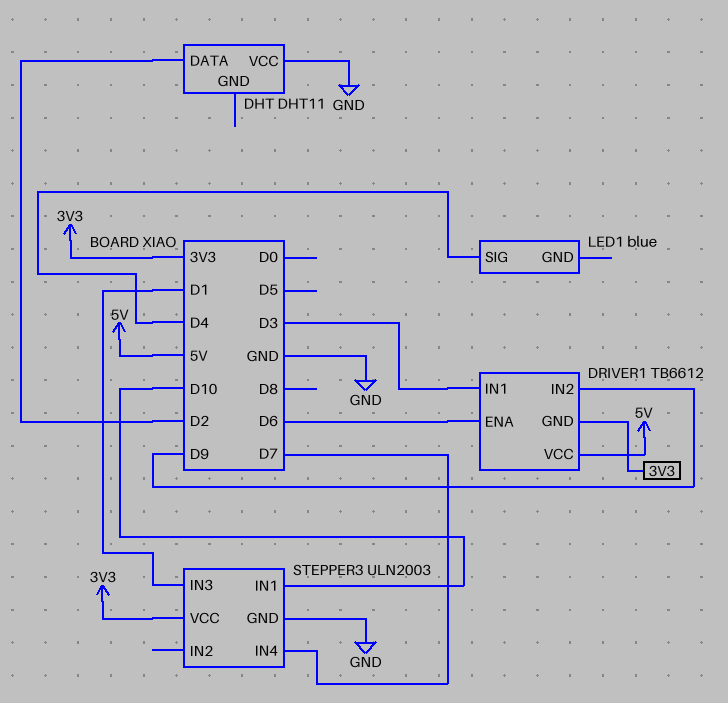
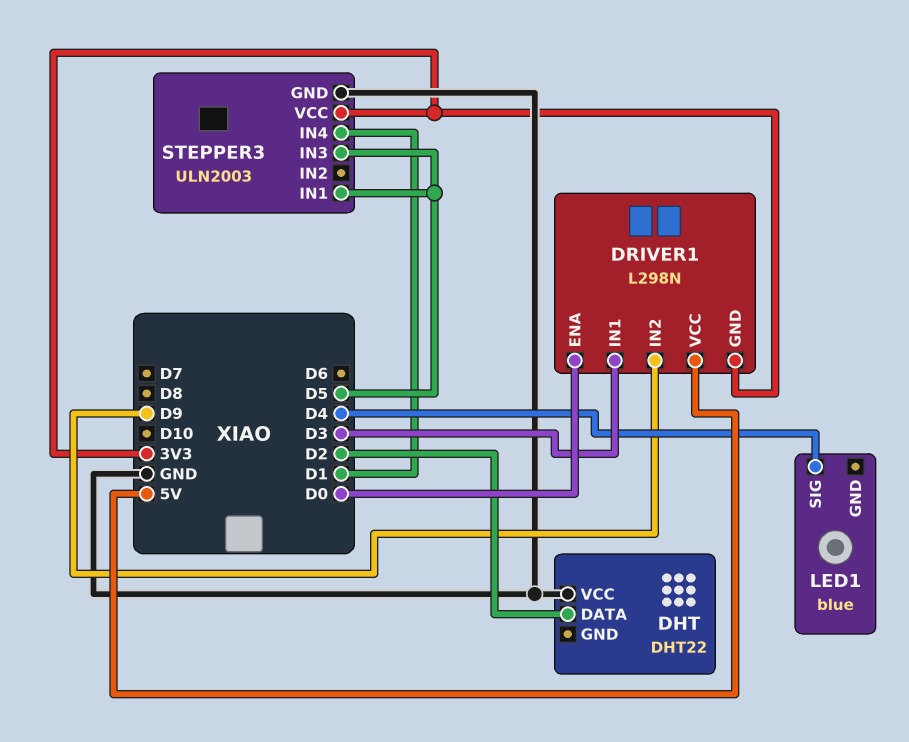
DHT: DHT11 -> DHT22
DRIVER1: TB6612 -> L298N
DRIVER1 pin ENA: D6 -> D0
STEPPER3 pin IN1: D10 -> D5
STEPPER3 pin IN3: D1 -> D5
STEPPER3 pin IN4: D7 -> D1

